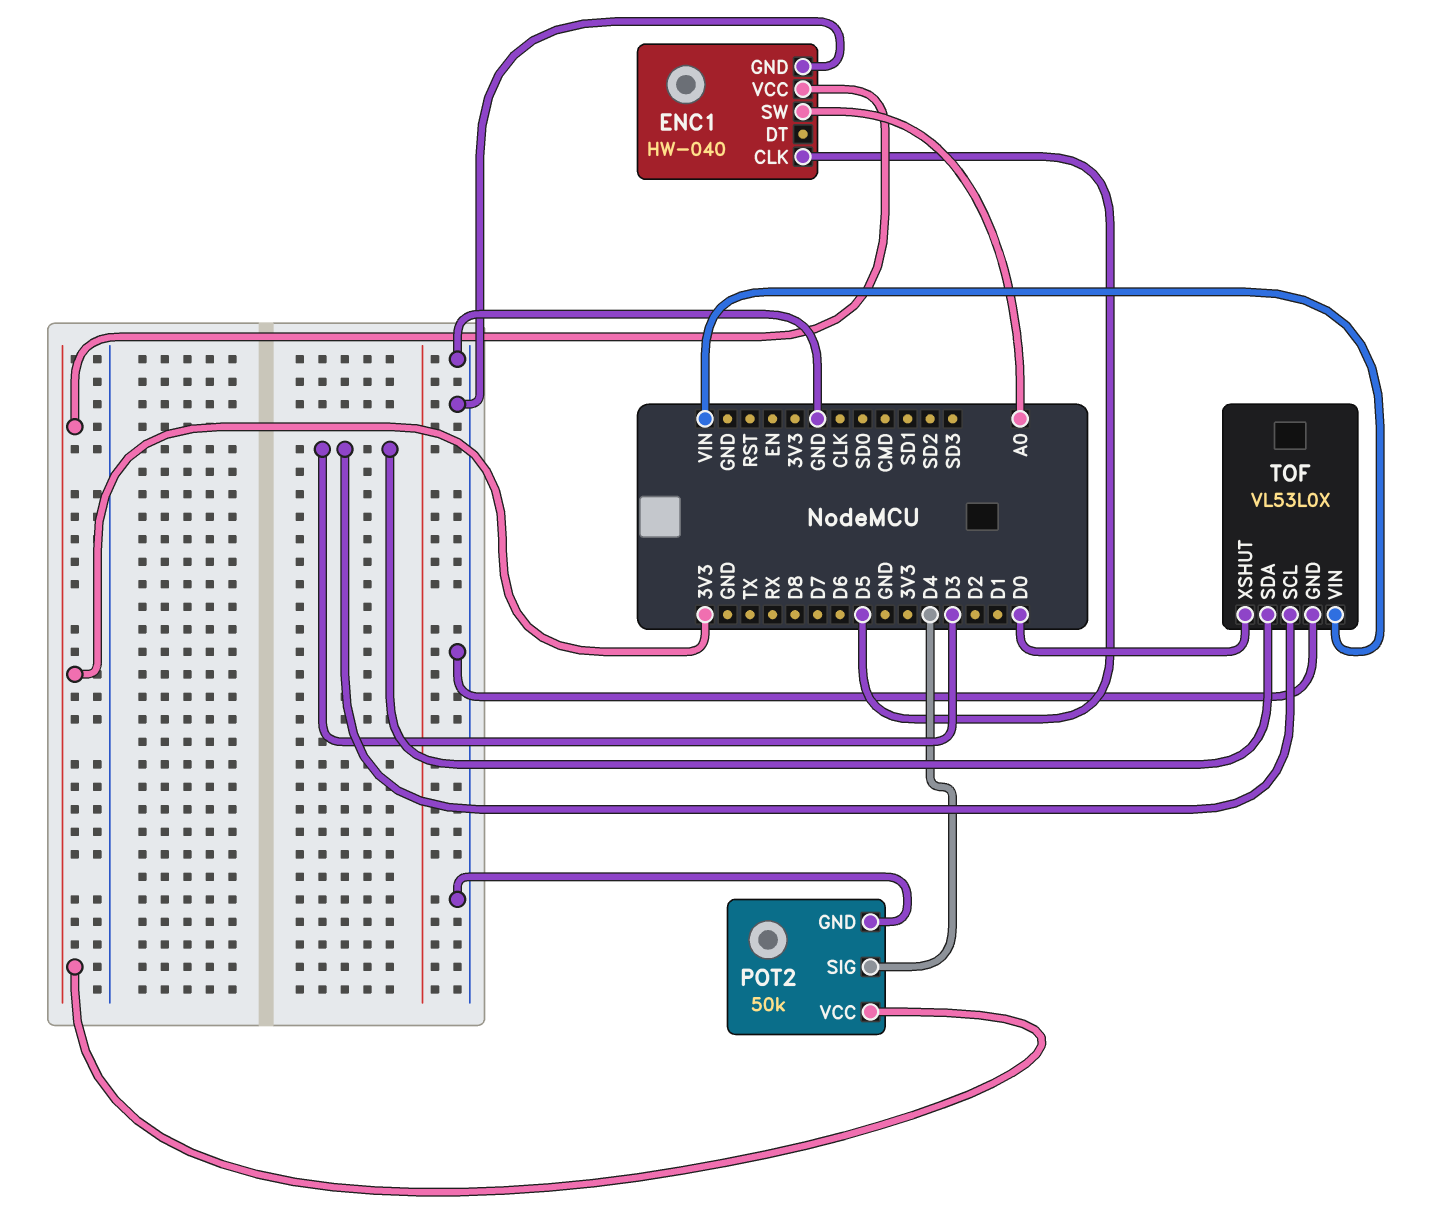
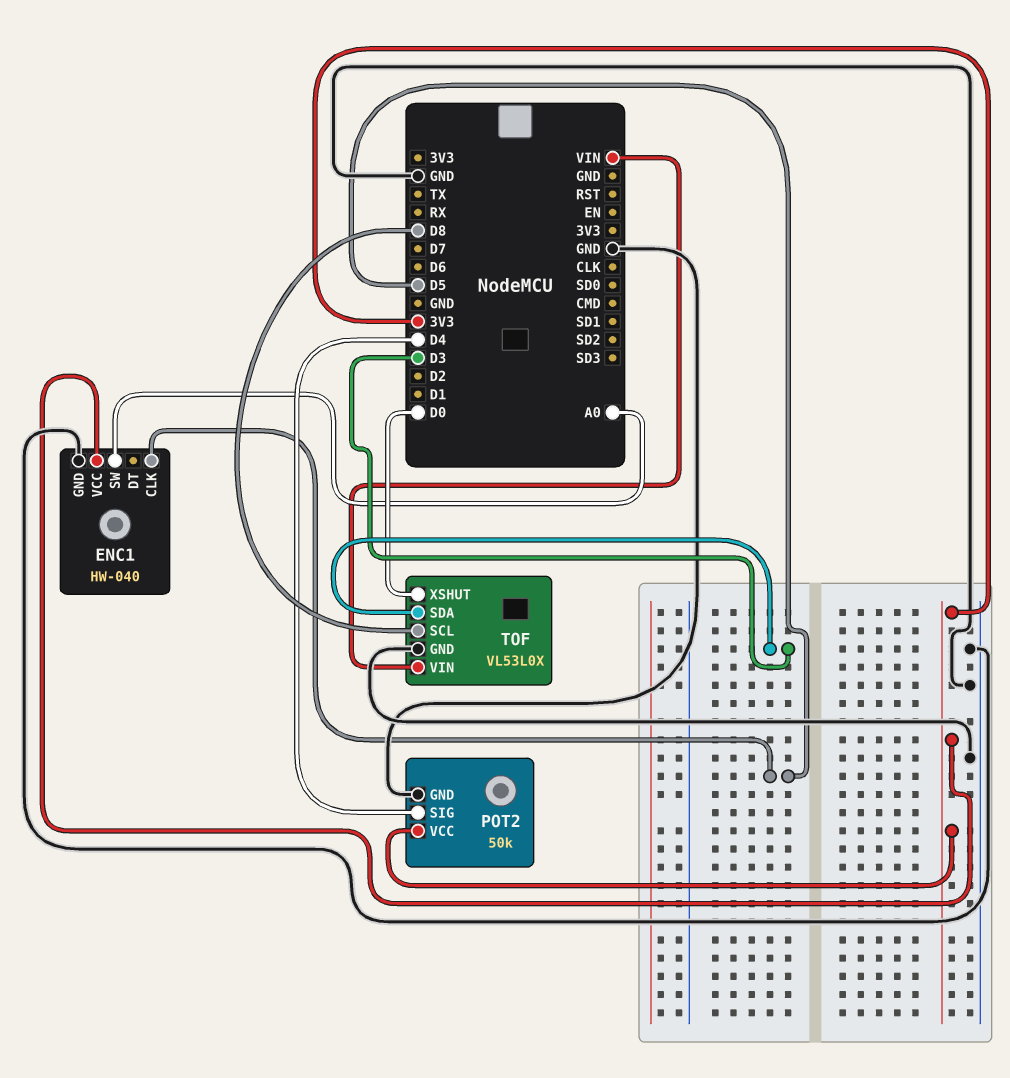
TOF pin SCL: D3 -> D8

